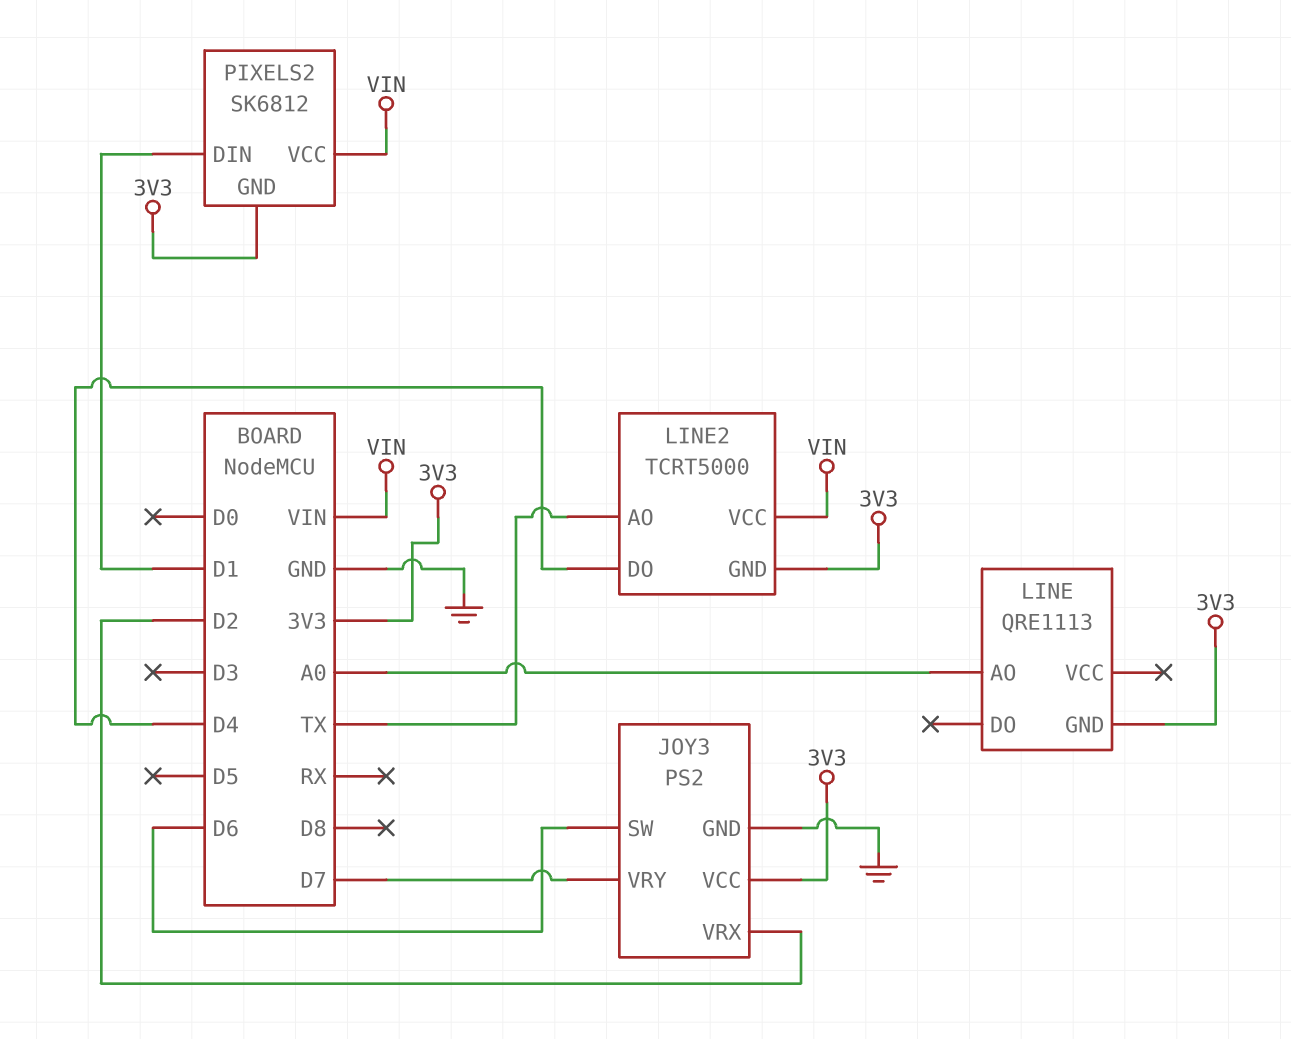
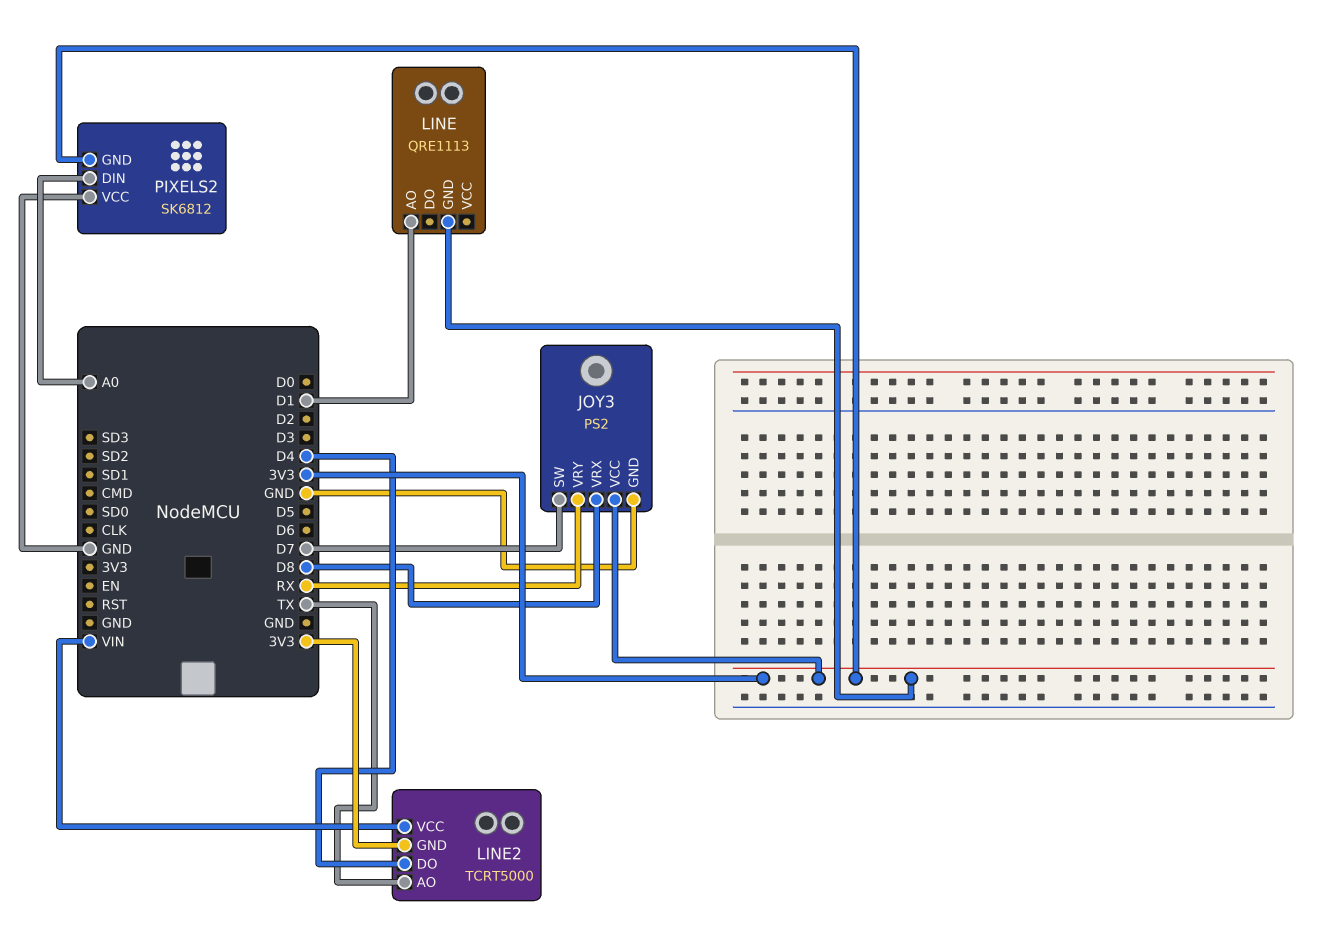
JOY3 pin SW: D6 -> D7
JOY3 pin VRX: D2 -> D8
JOY3 pin VRY: D7 -> RX
LINE pin AO: A0 -> D1
PIXELS2 pin DIN: D1 -> A0
PIXELS2 pin VCC: VIN -> GND

